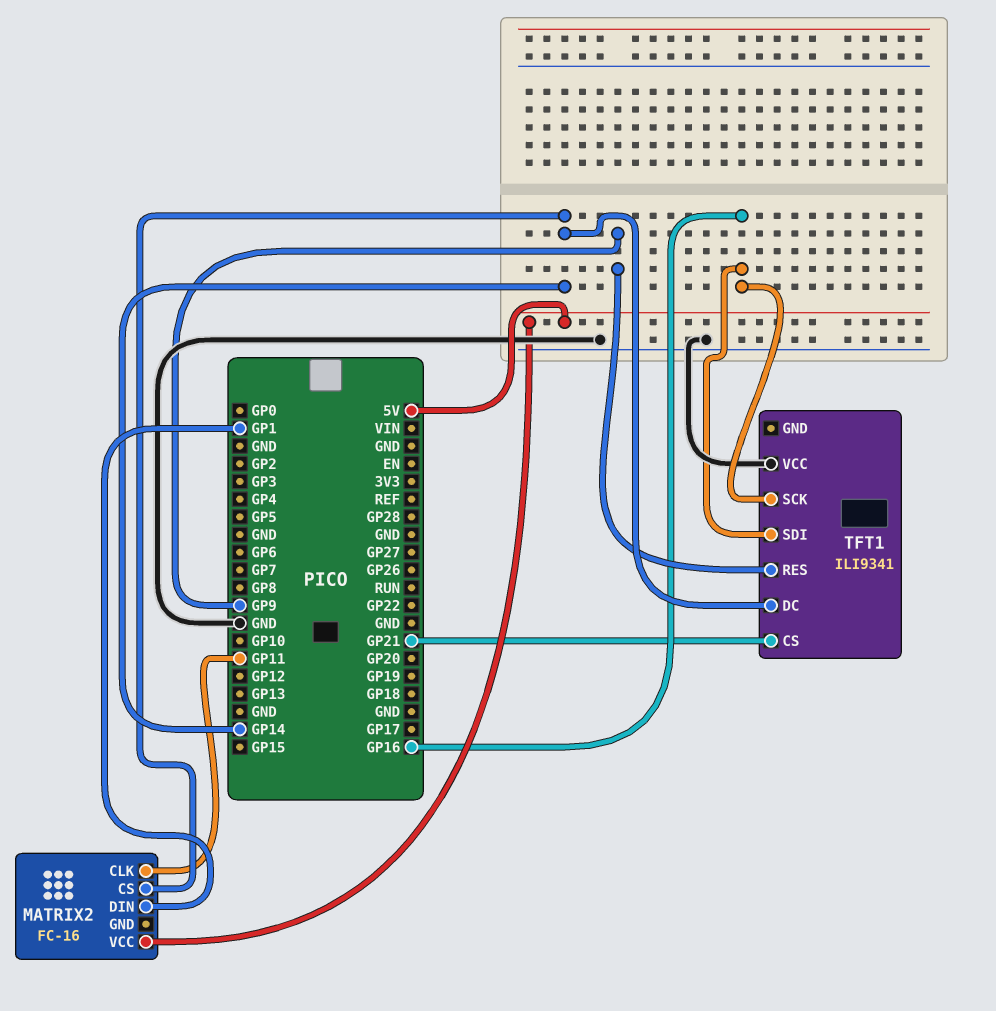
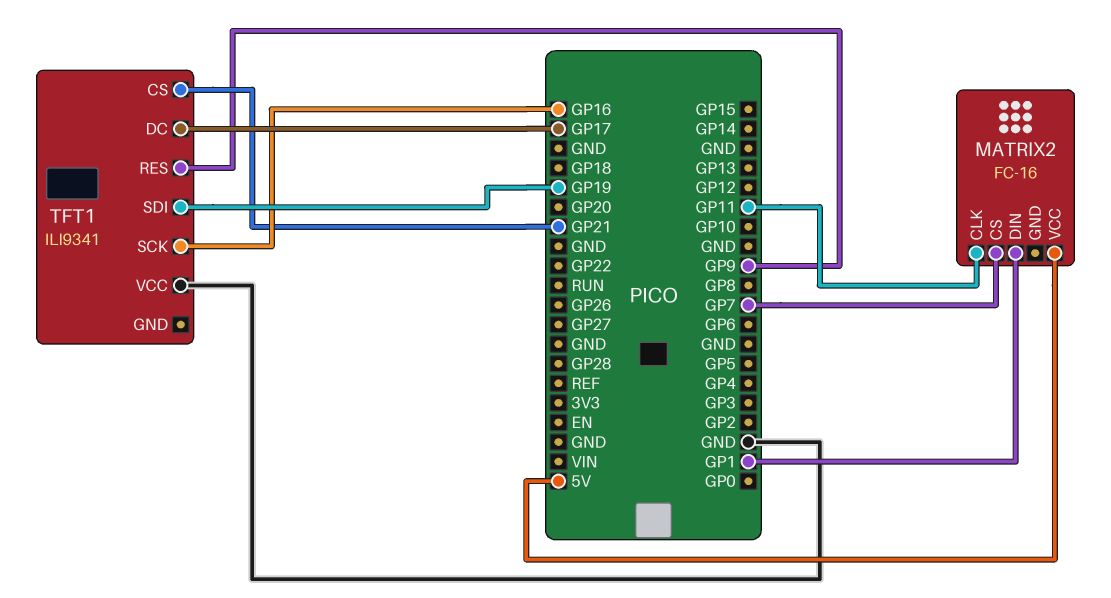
MATRIX2 pin CS: GP14 -> GP7
TFT1 pin DC: GP14 -> GP17
TFT1 pin SDI: GP16 -> GP19

